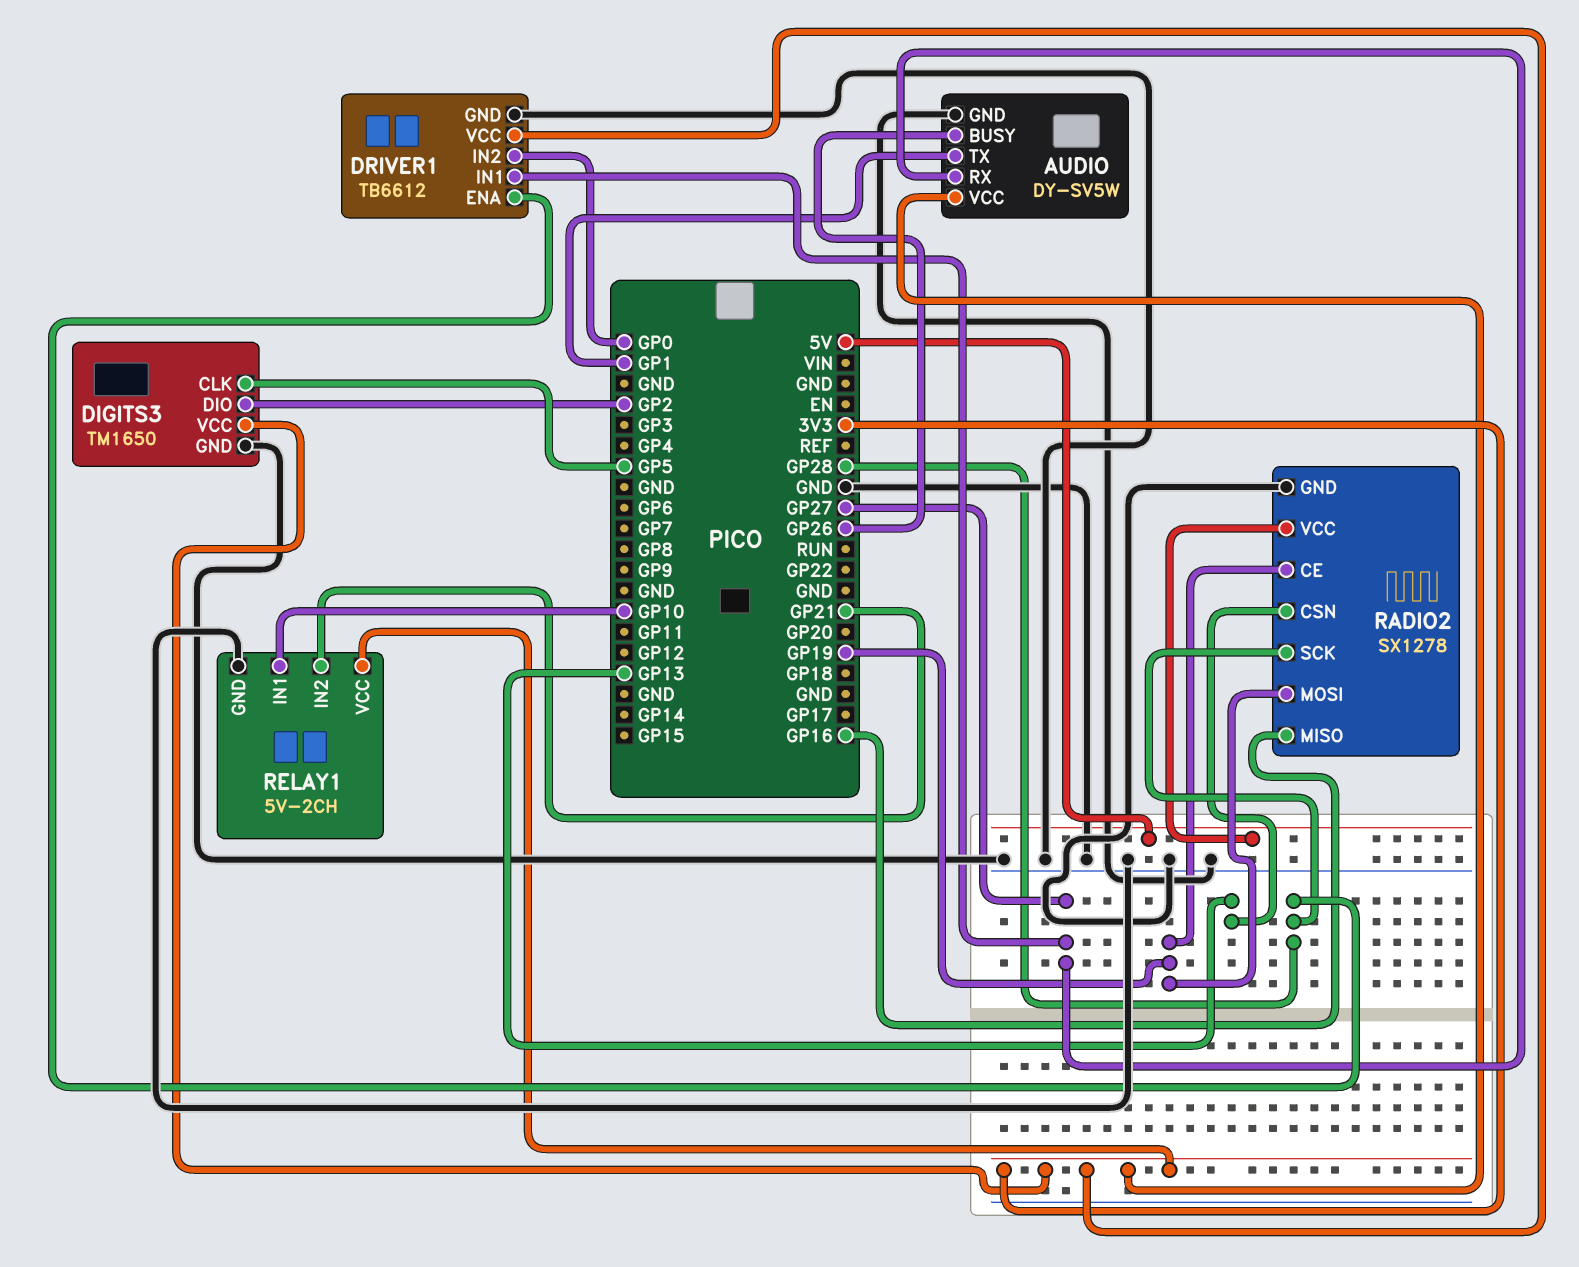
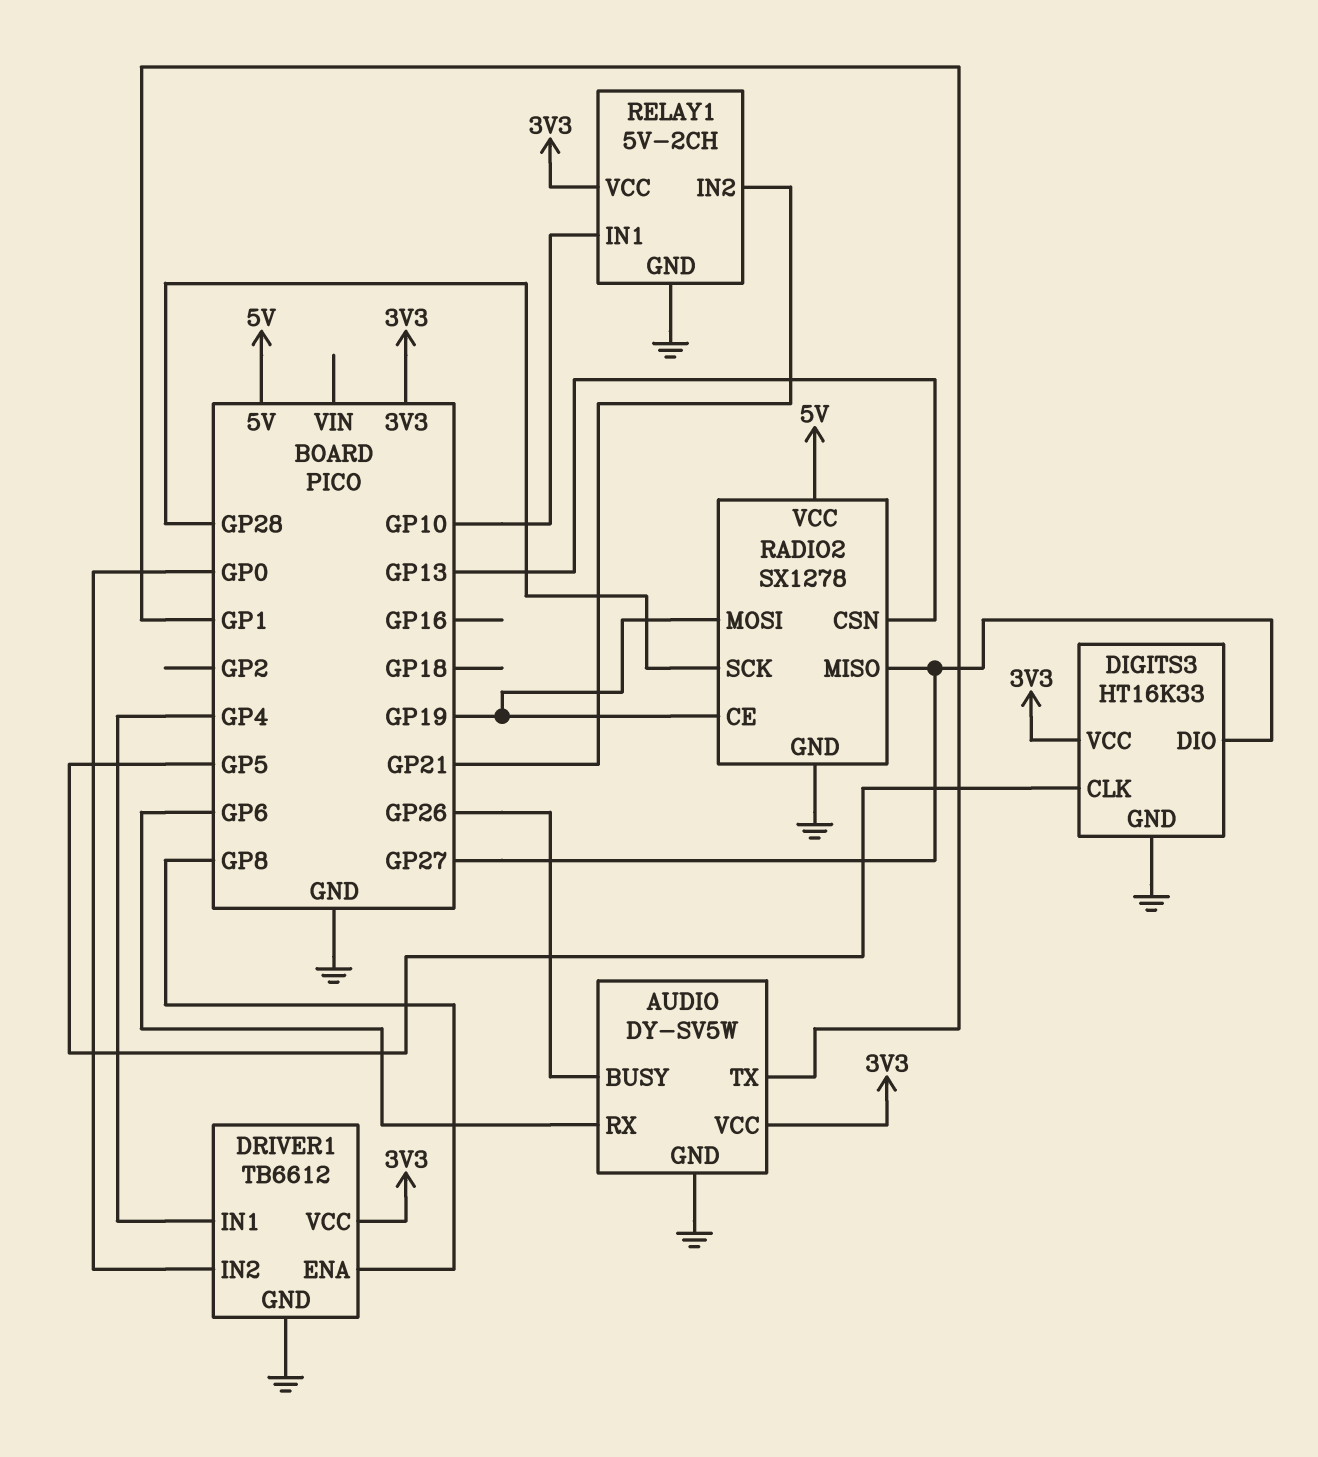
AUDIO pin RX: GP27 -> GP6
DIGITS3: TM1650 -> HT16K33
DIGITS3 pin DIO: GP2 -> GP27
DRIVER1 pin ENA: GP28 -> GP8
DRIVER1 pin IN1: GP27 -> GP4
RADIO2 pin MISO: GP16 -> GP27

